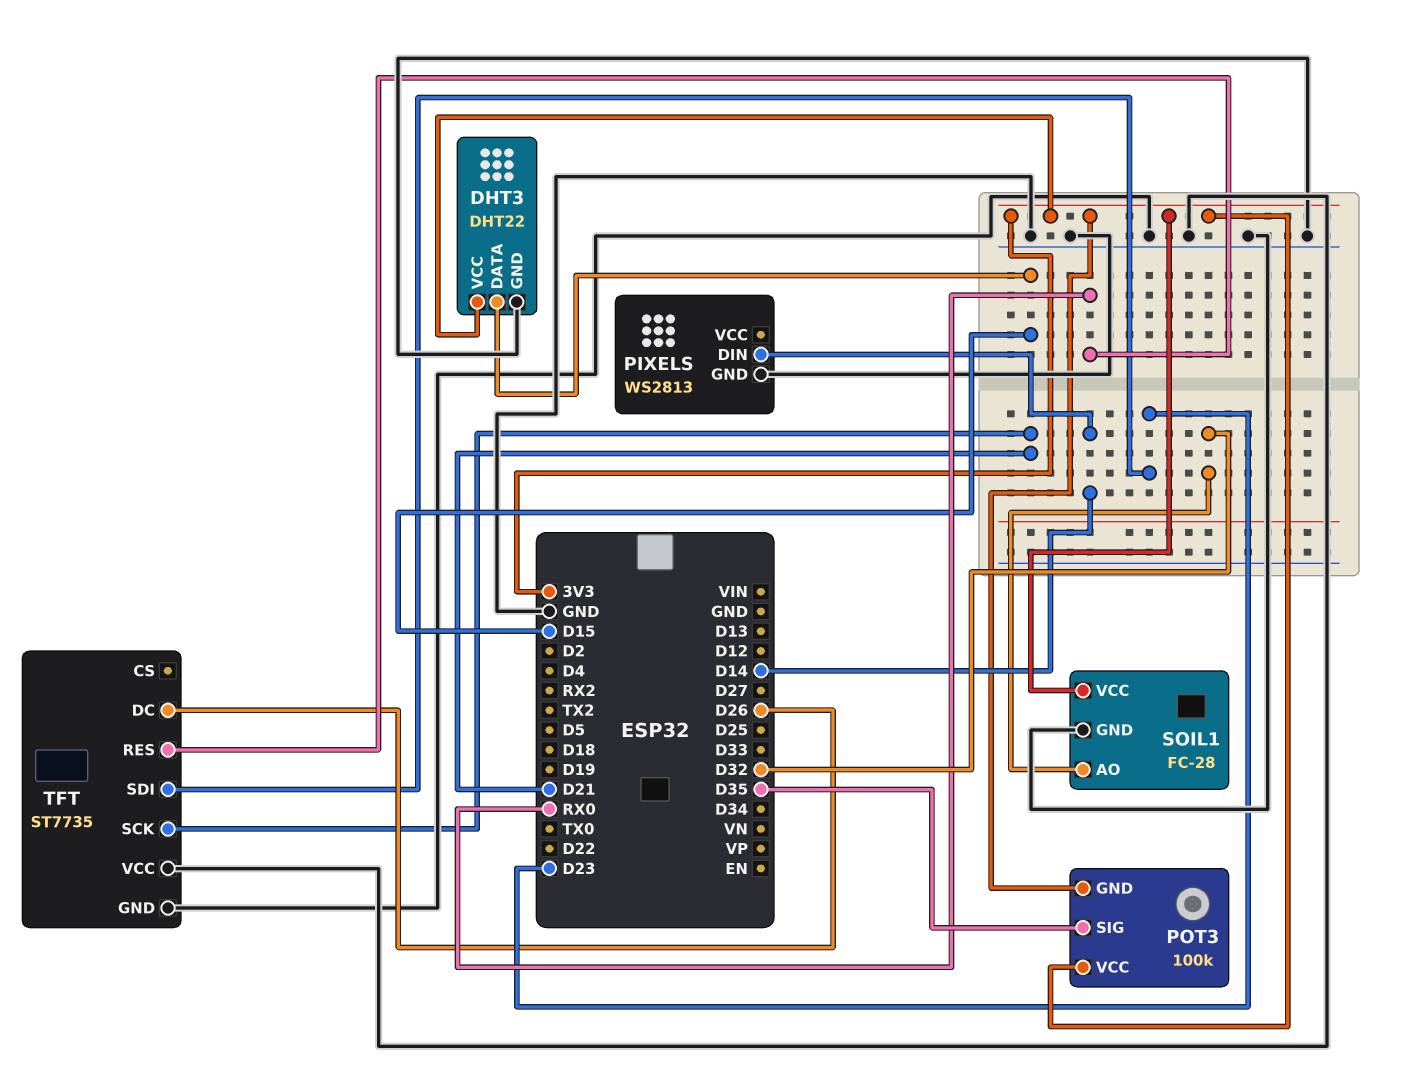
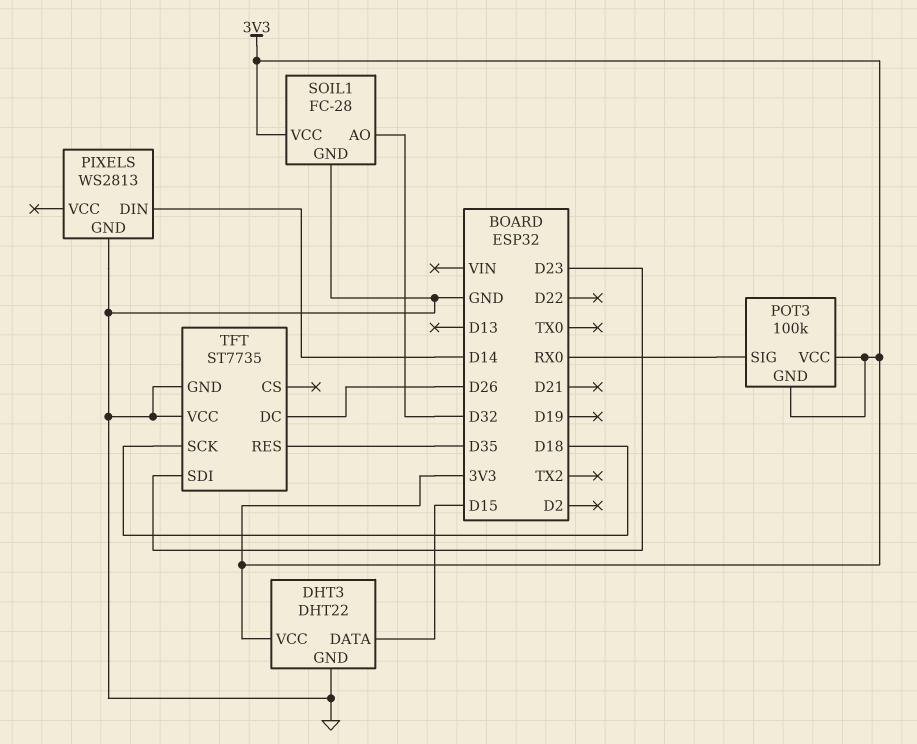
POT3 pin SIG: D35 -> RX0
TFT pin RES: RX0 -> D35
TFT pin SCK: D21 -> D18

